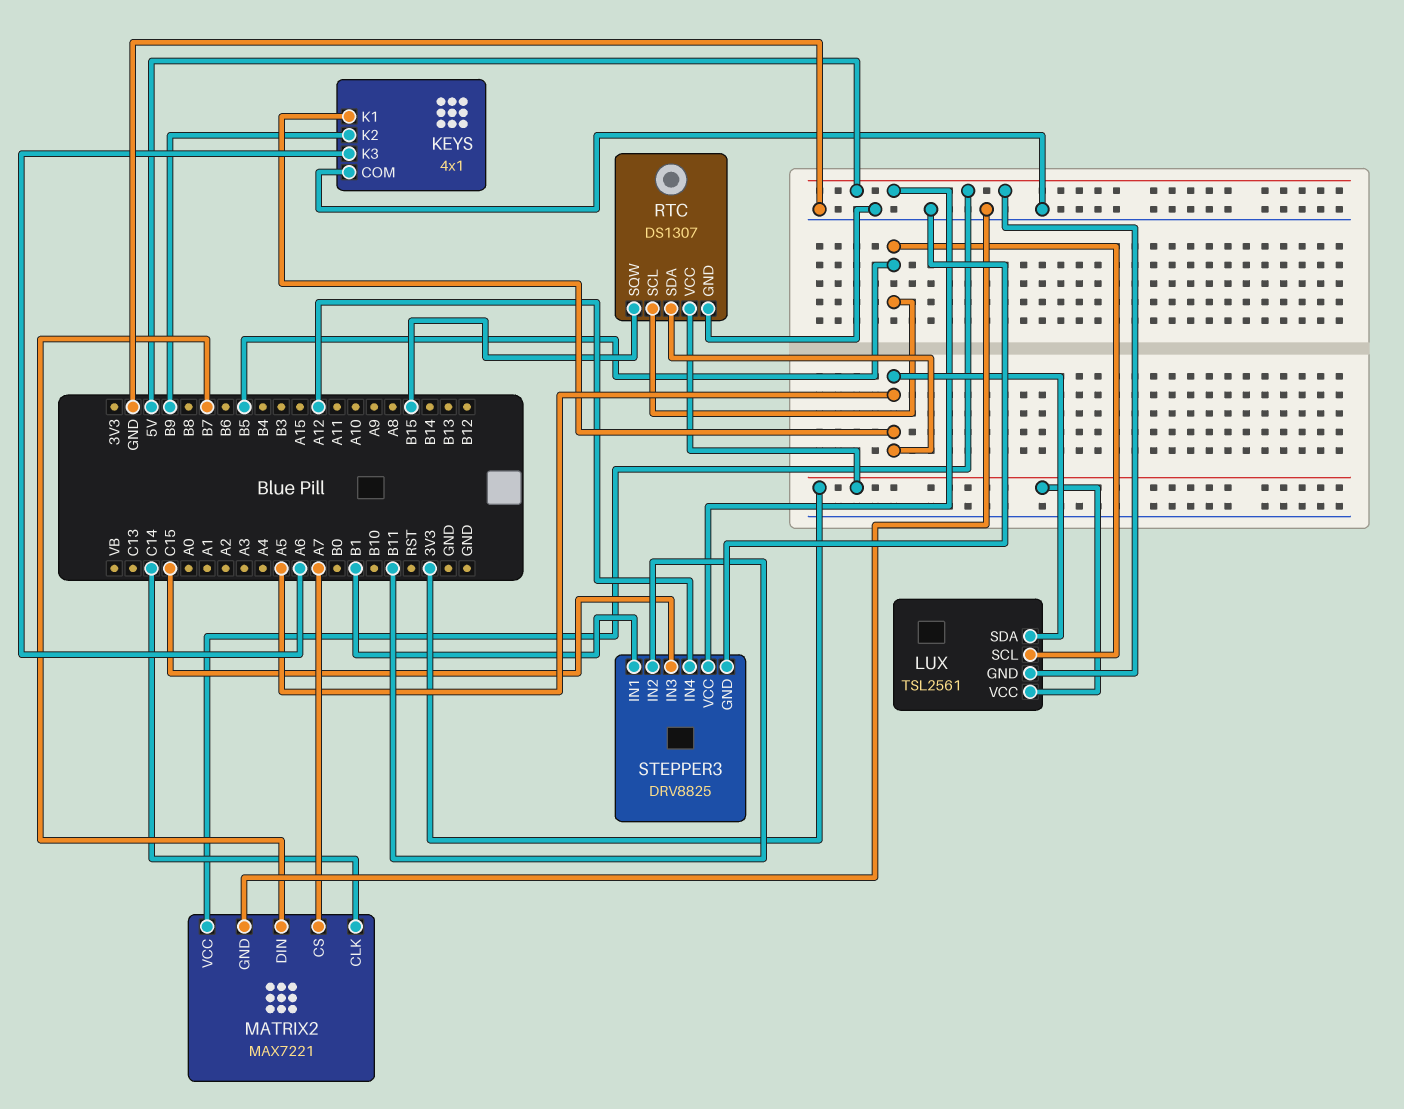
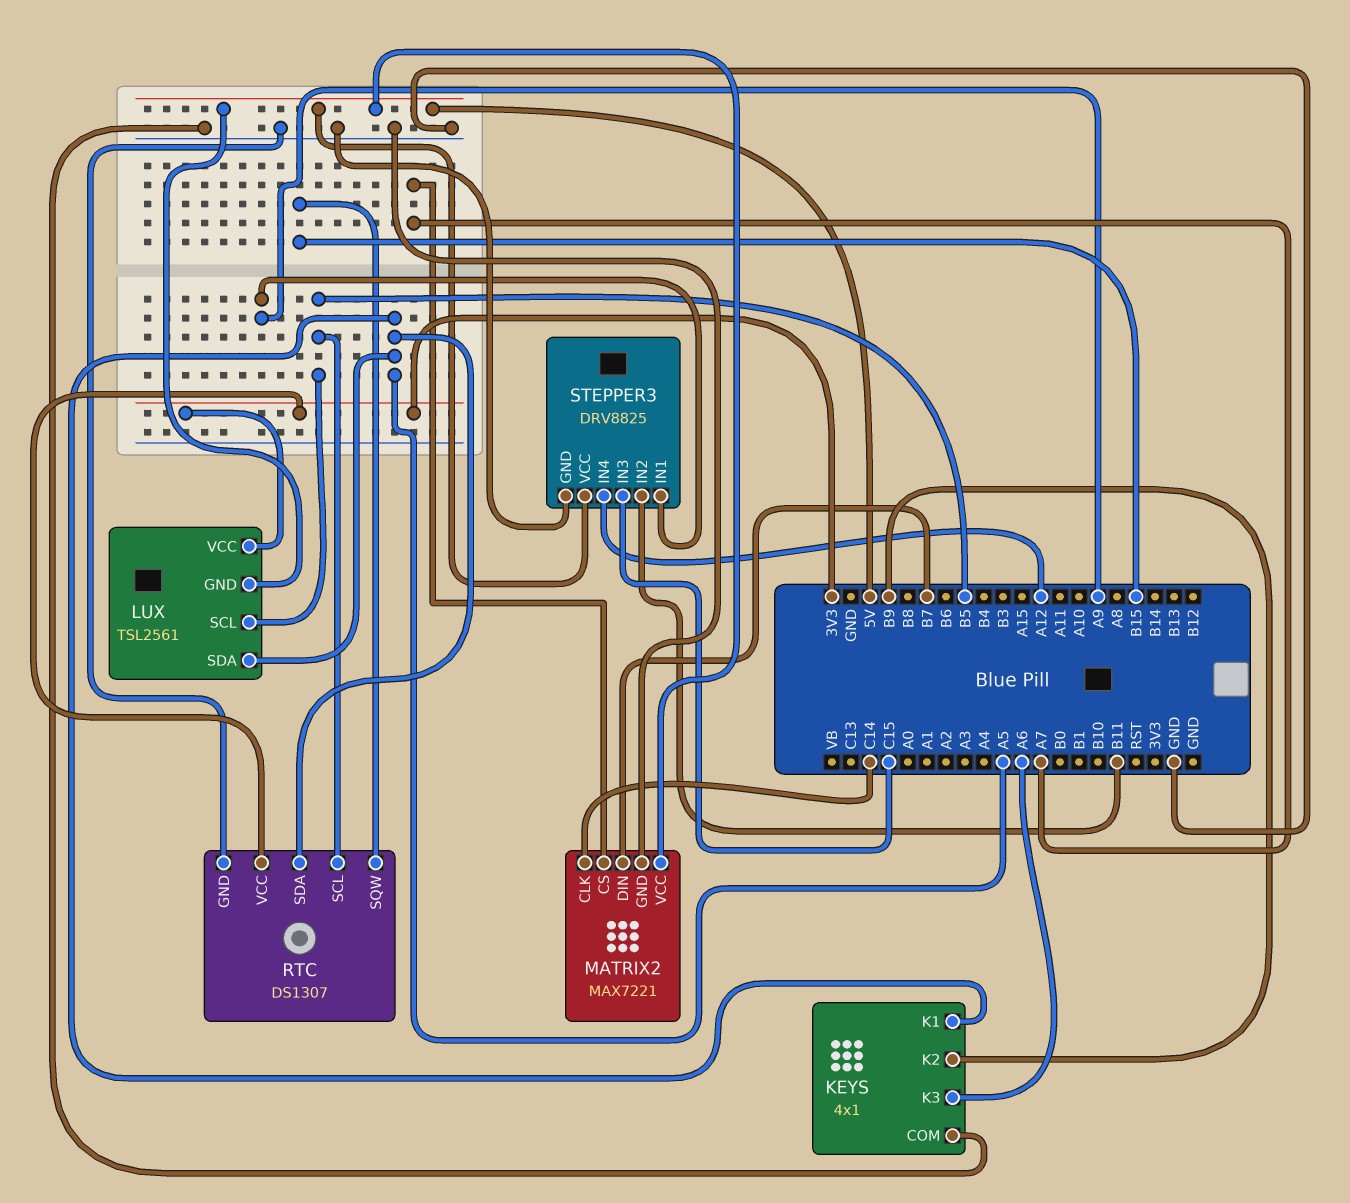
STEPPER3 pin IN1: B1 -> A9

